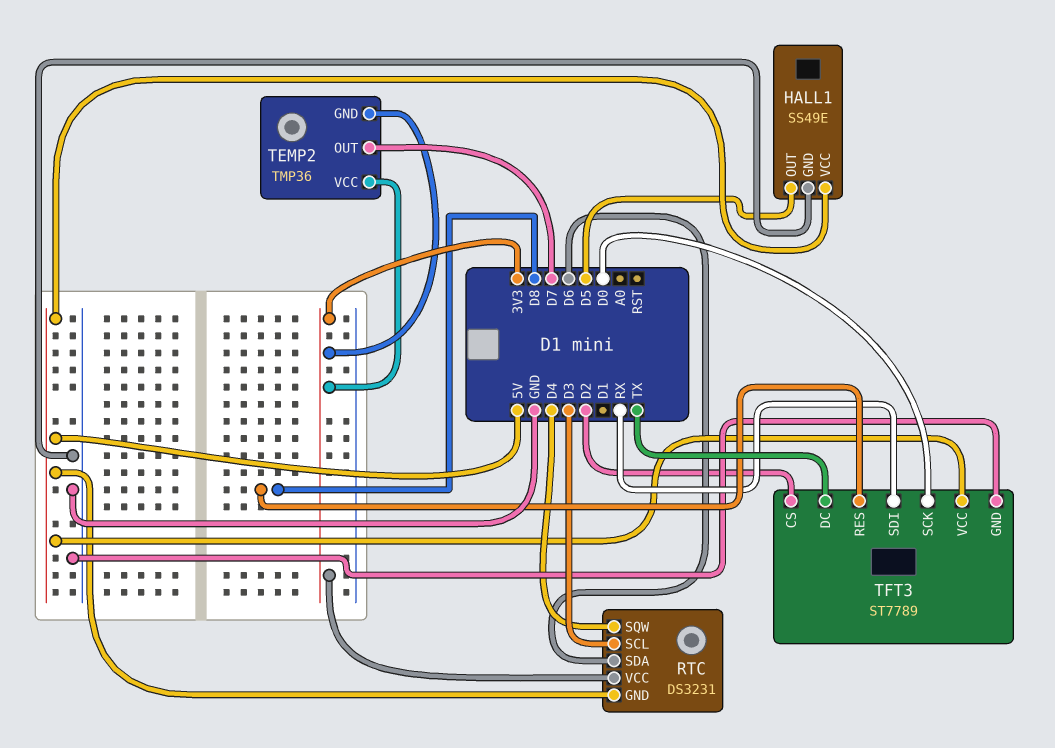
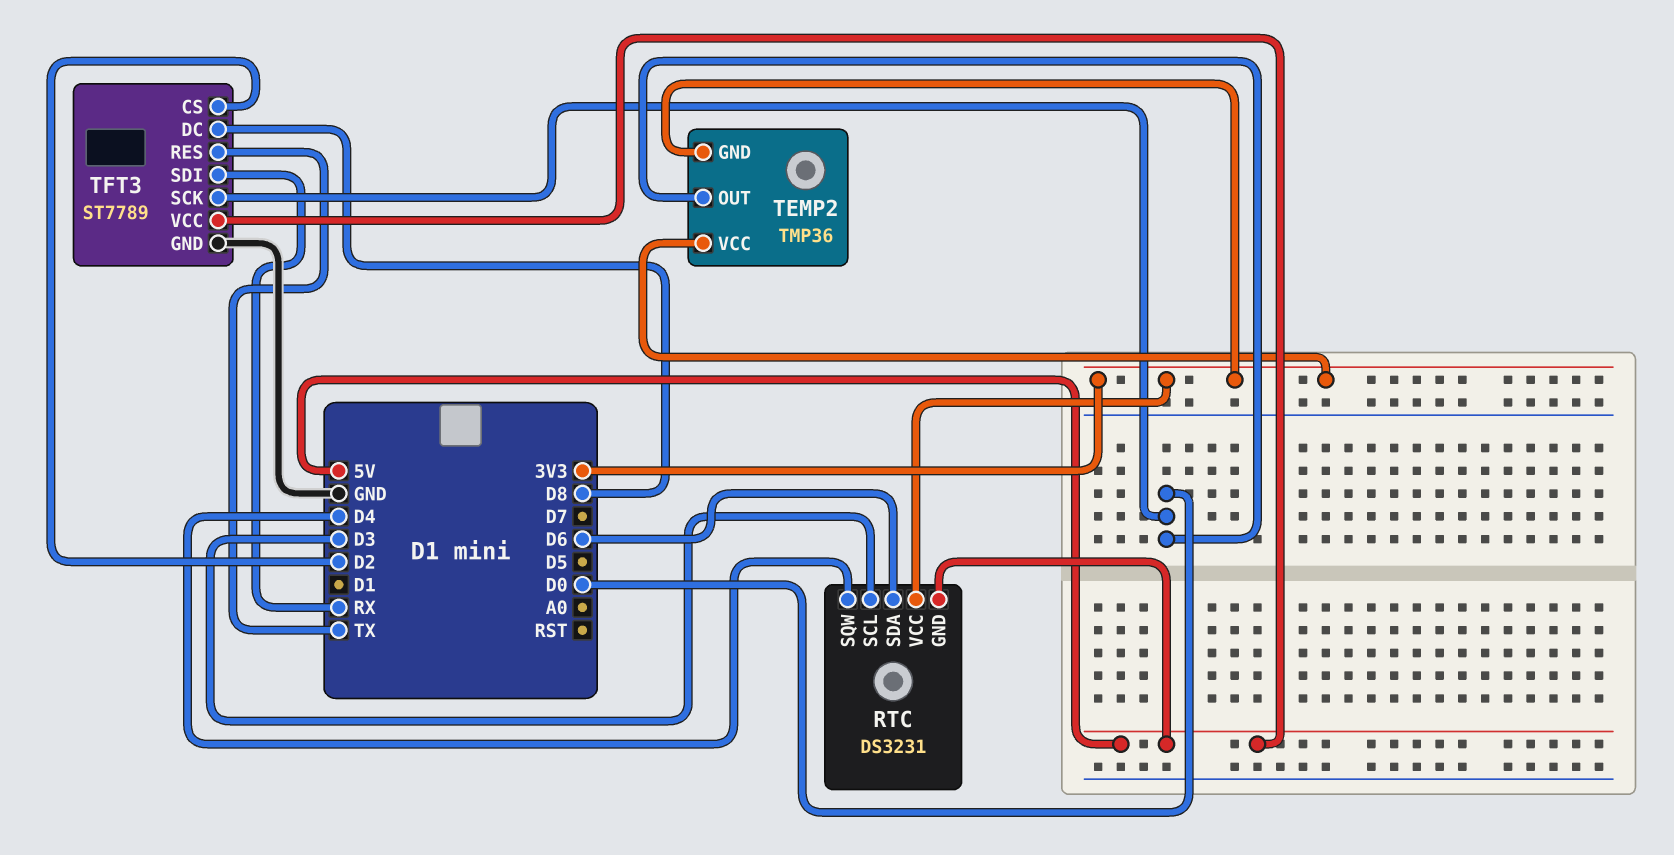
HALL1: SS49E -> none
HALL1 pin GND: GND -> none
HALL1 pin OUT: D5 -> none
HALL1 pin VCC: 5V -> none
TEMP2 pin OUT: D7 -> D0
TFT3 pin DC: TX -> D8
TFT3 pin RES: D8 -> TX

